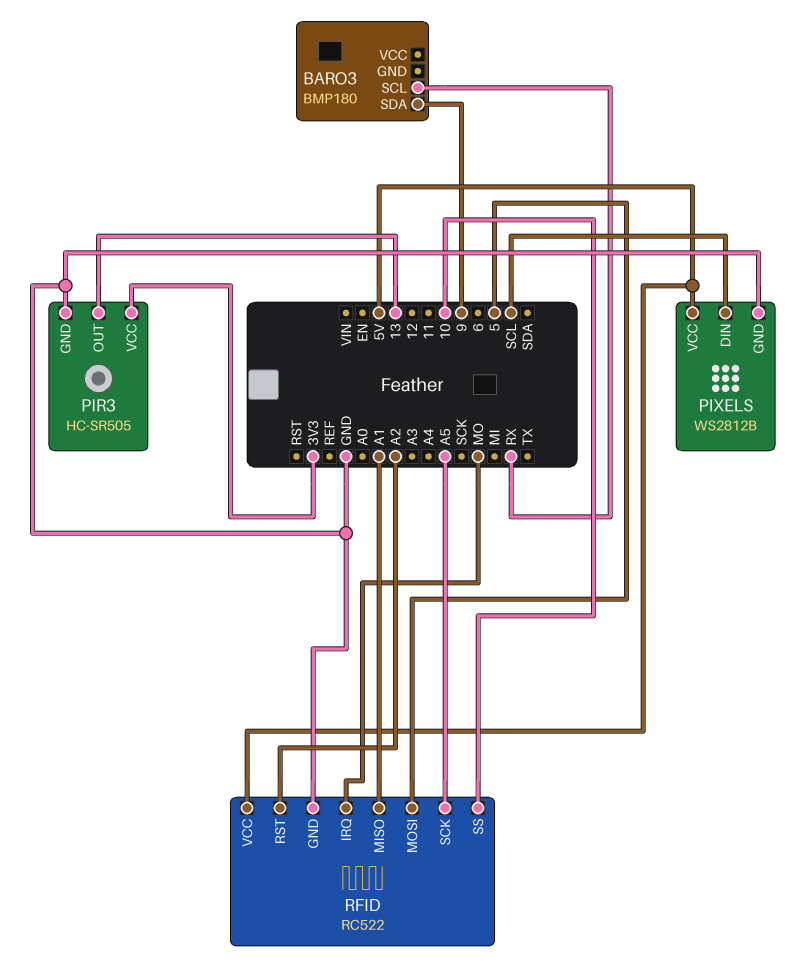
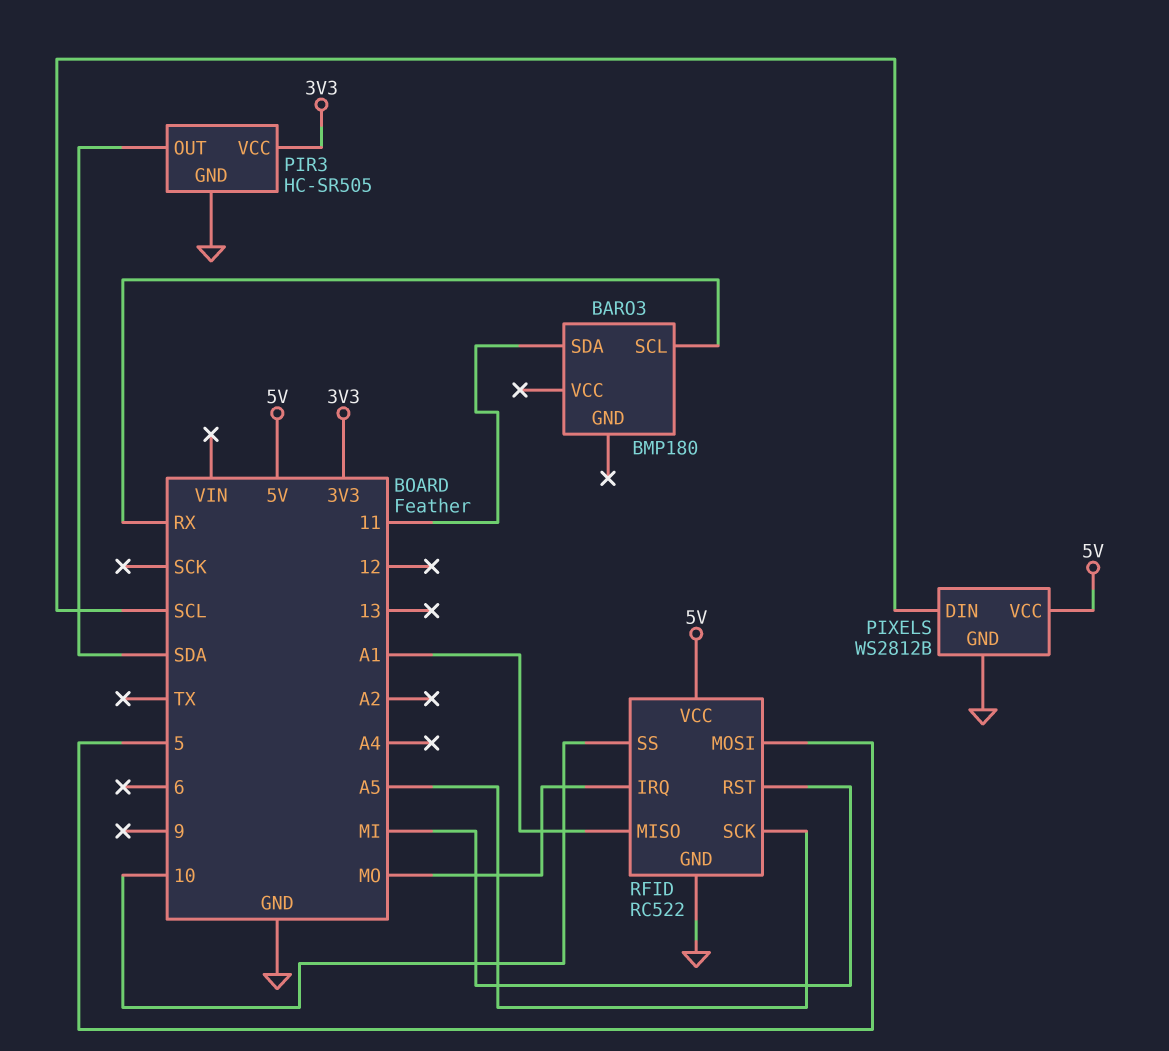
BARO3 pin SDA: 9 -> 11
PIR3 pin OUT: 13 -> SDA
RFID pin RST: A2 -> MI

